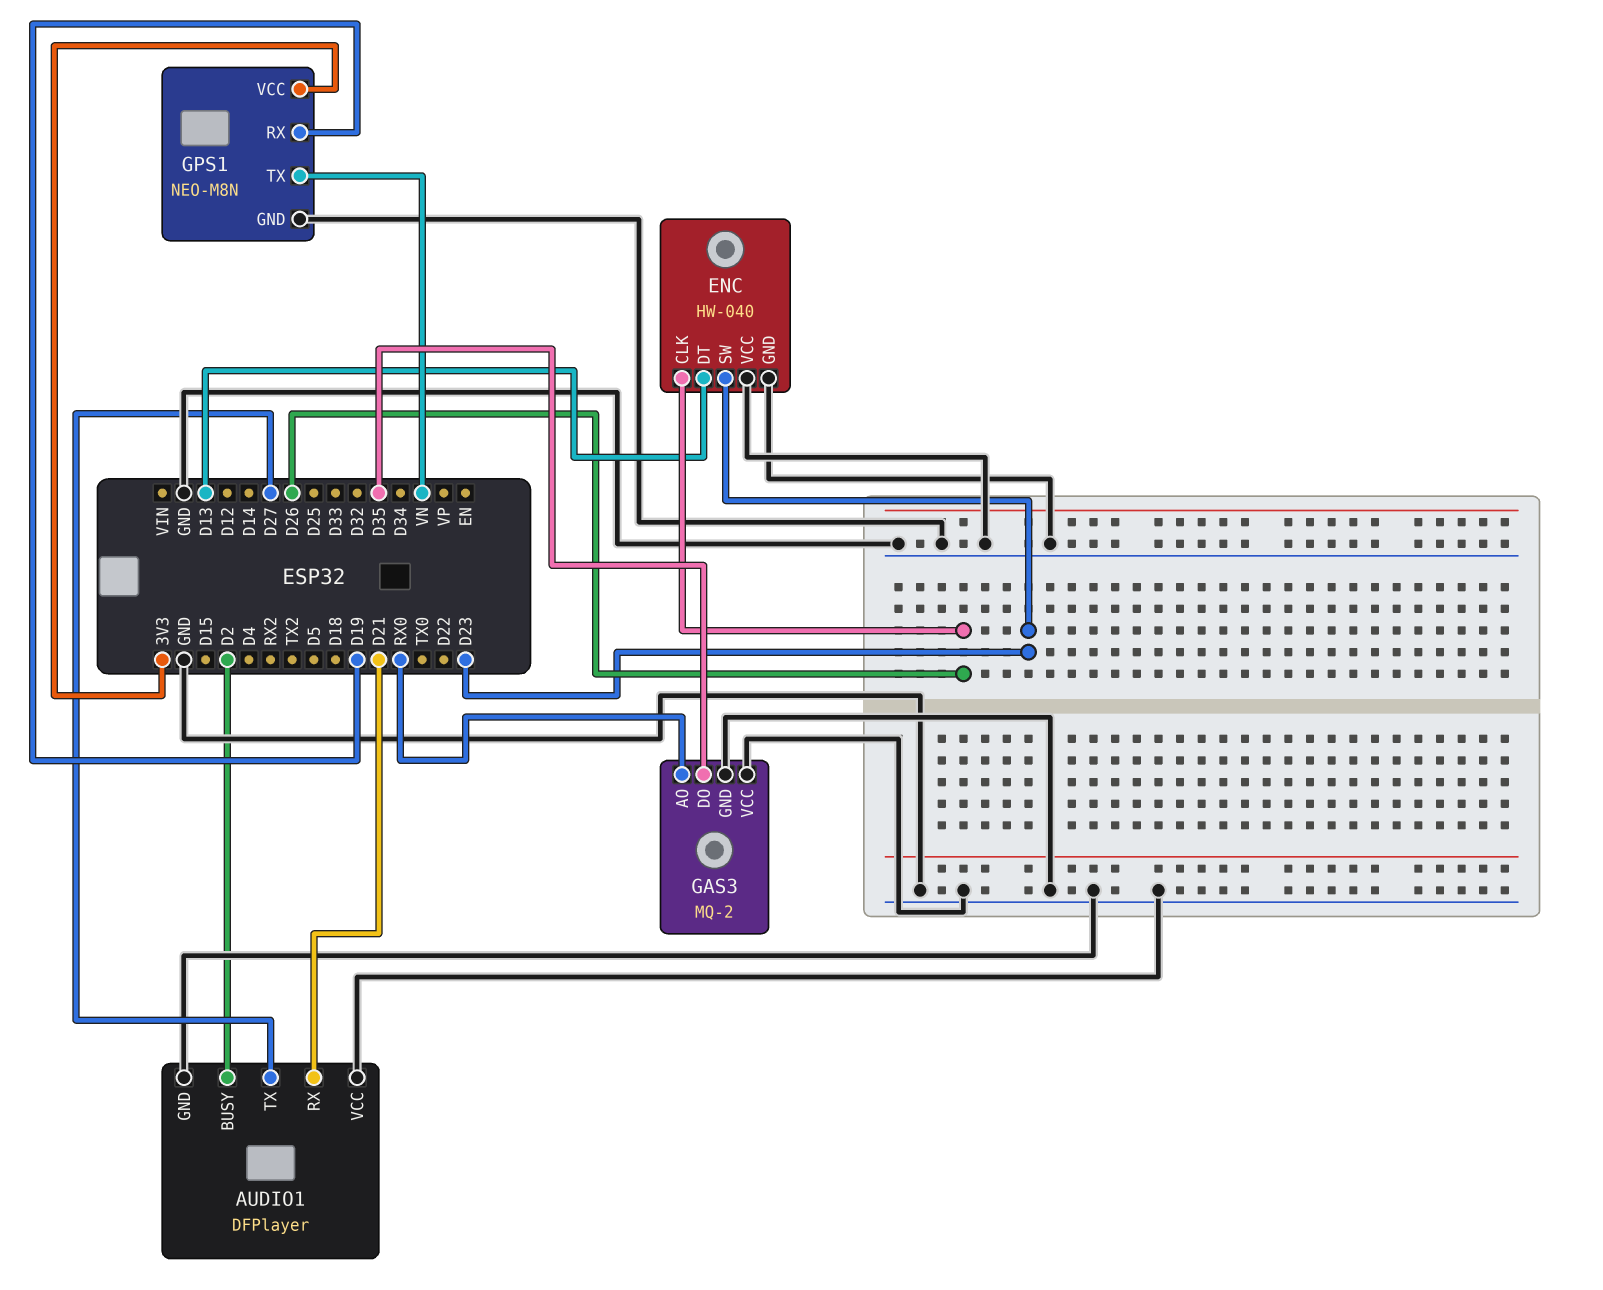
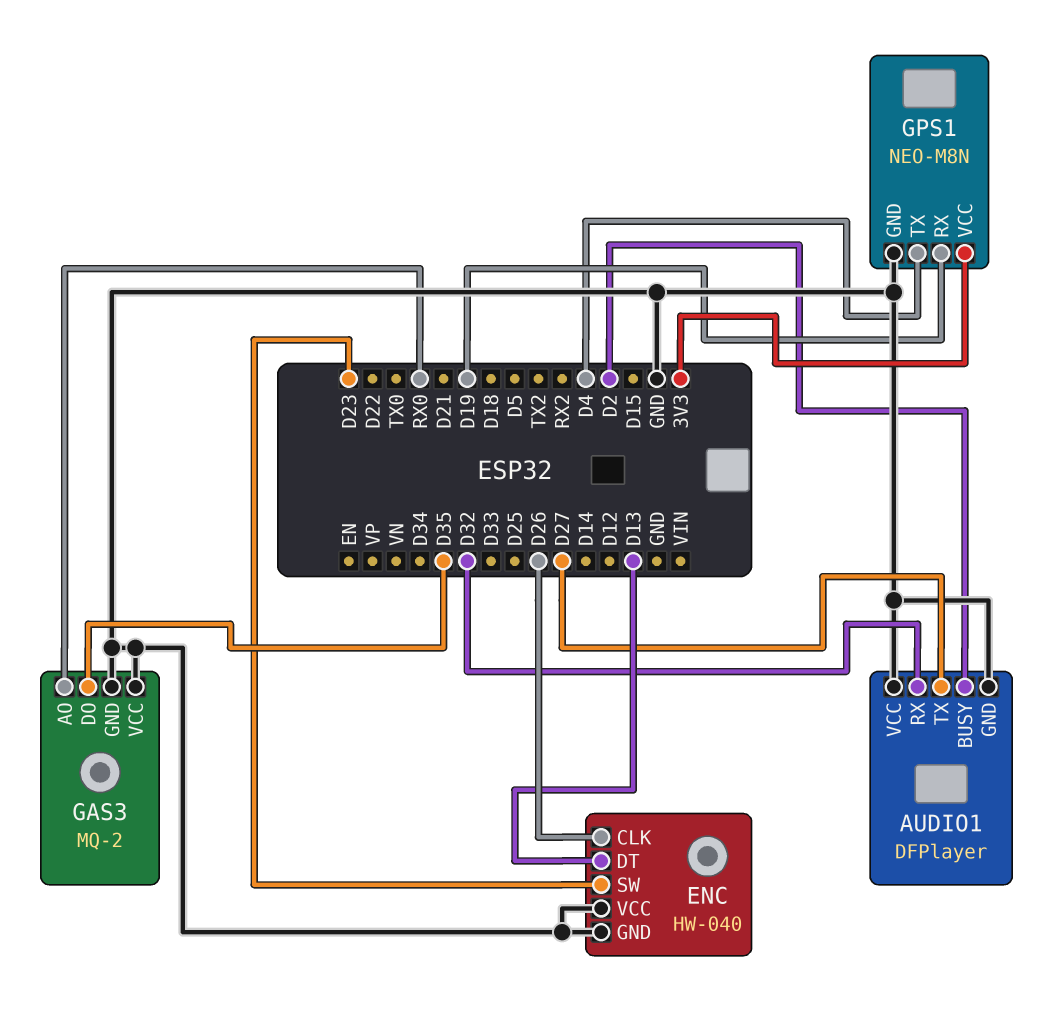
AUDIO1 pin RX: D21 -> D32
GPS1 pin TX: VN -> D4

